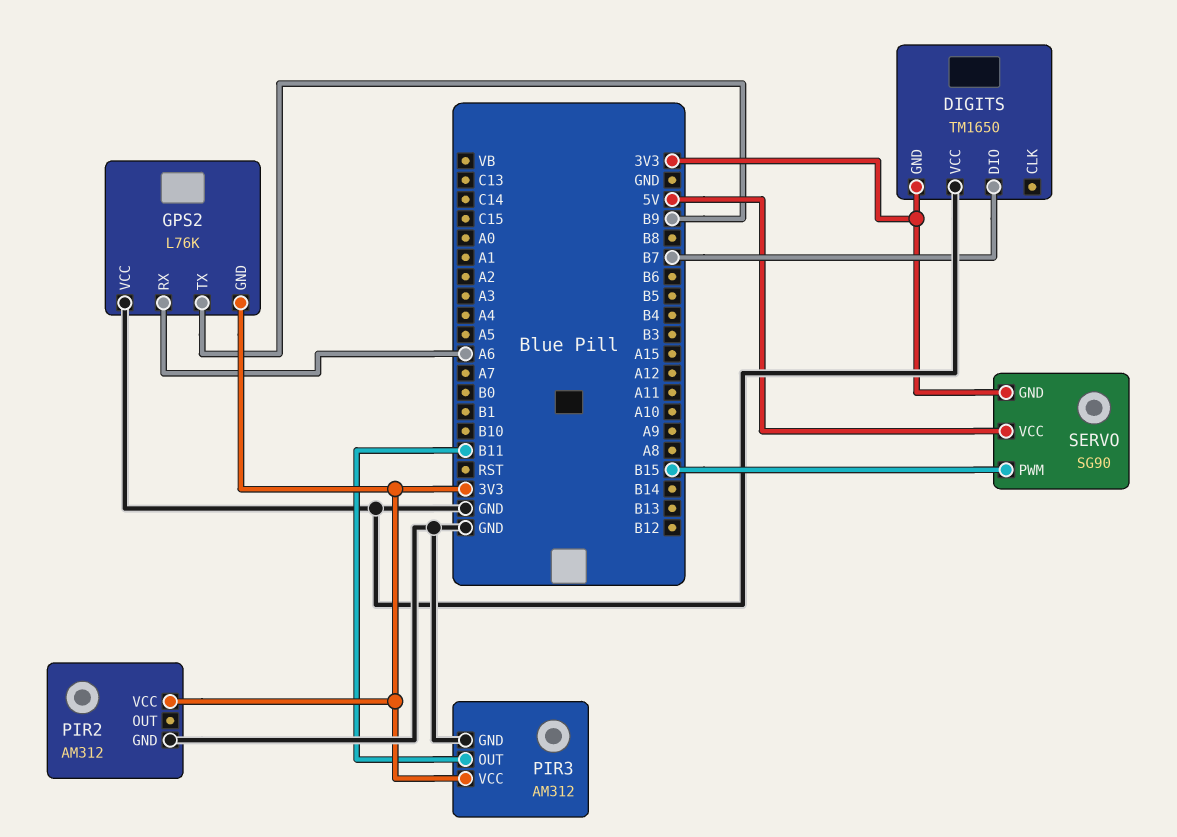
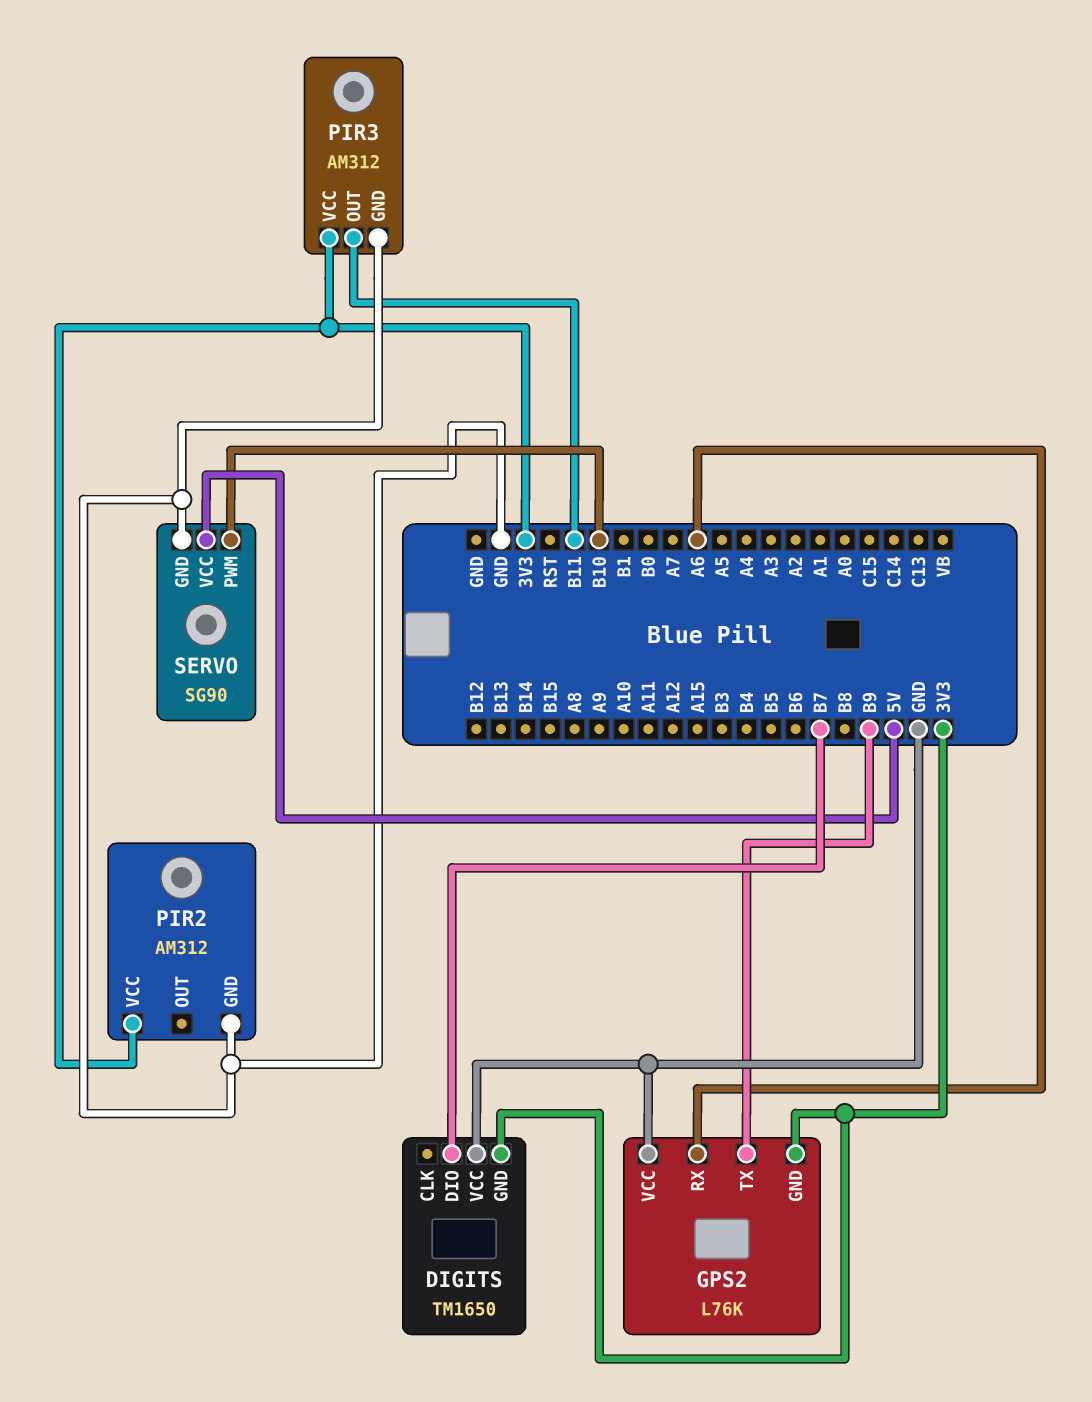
SERVO pin GND: 3V3 -> GND
SERVO pin PWM: B15 -> B10

